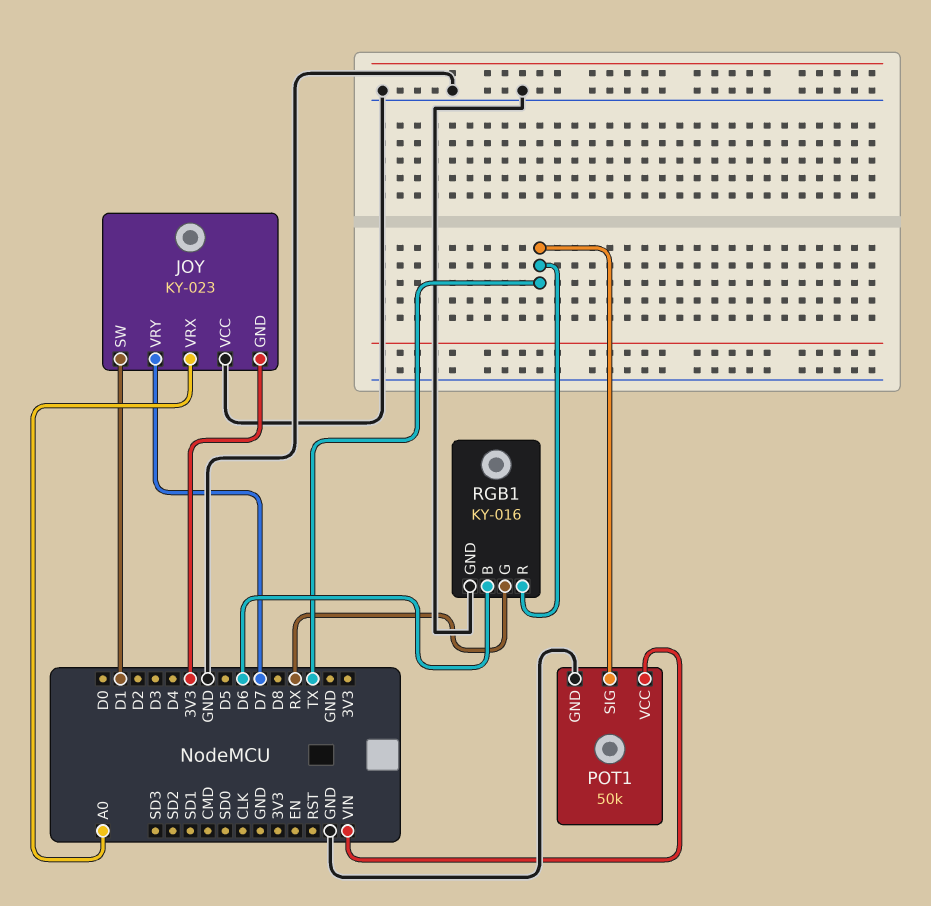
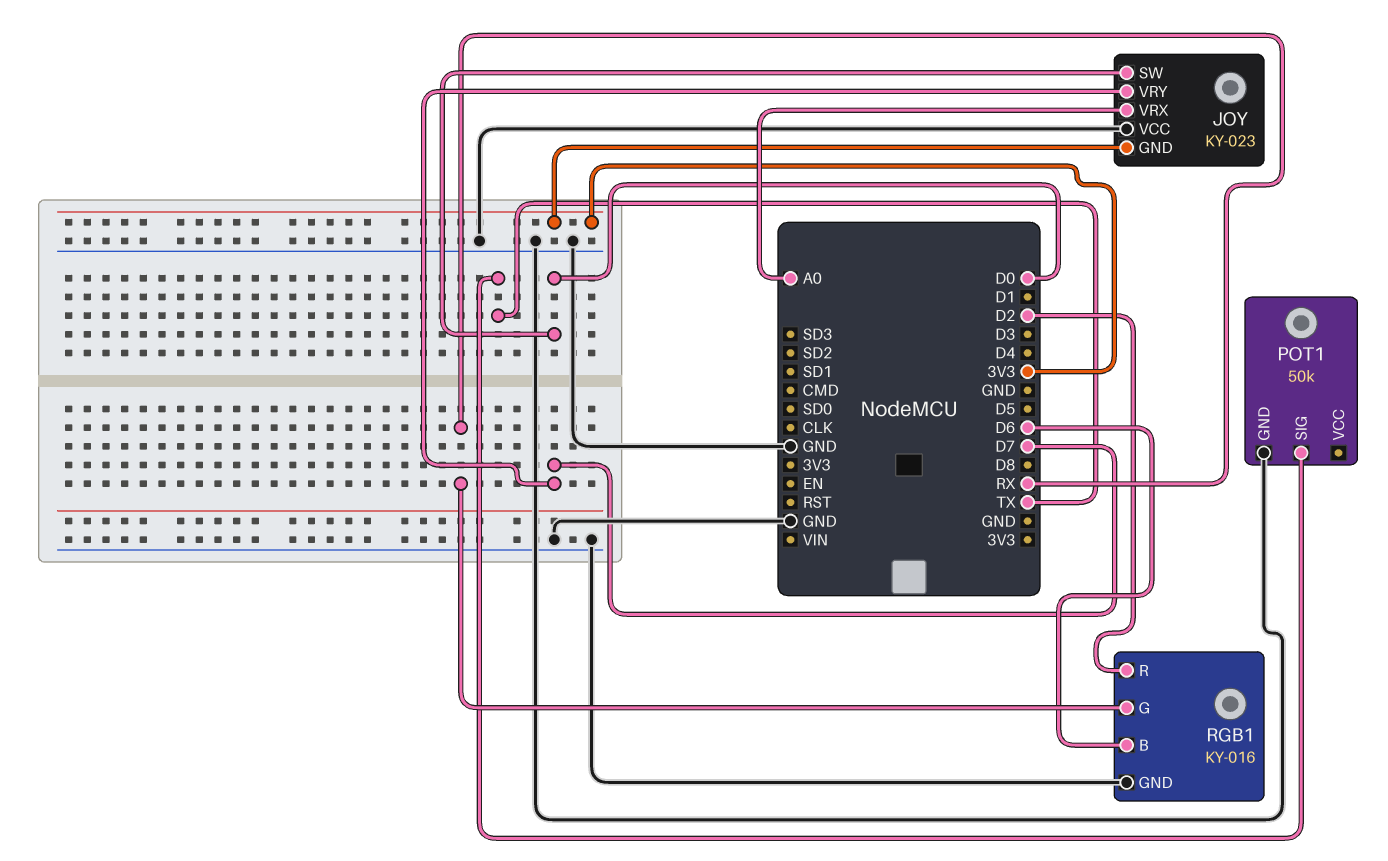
JOY pin SW: D1 -> D0
POT1 pin VCC: VIN -> none
RGB1 pin R: TX -> D2

